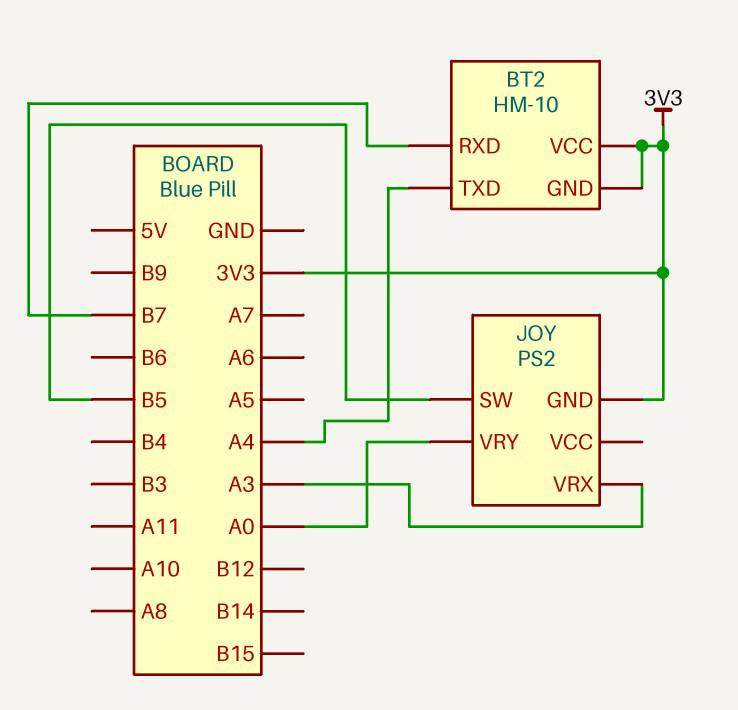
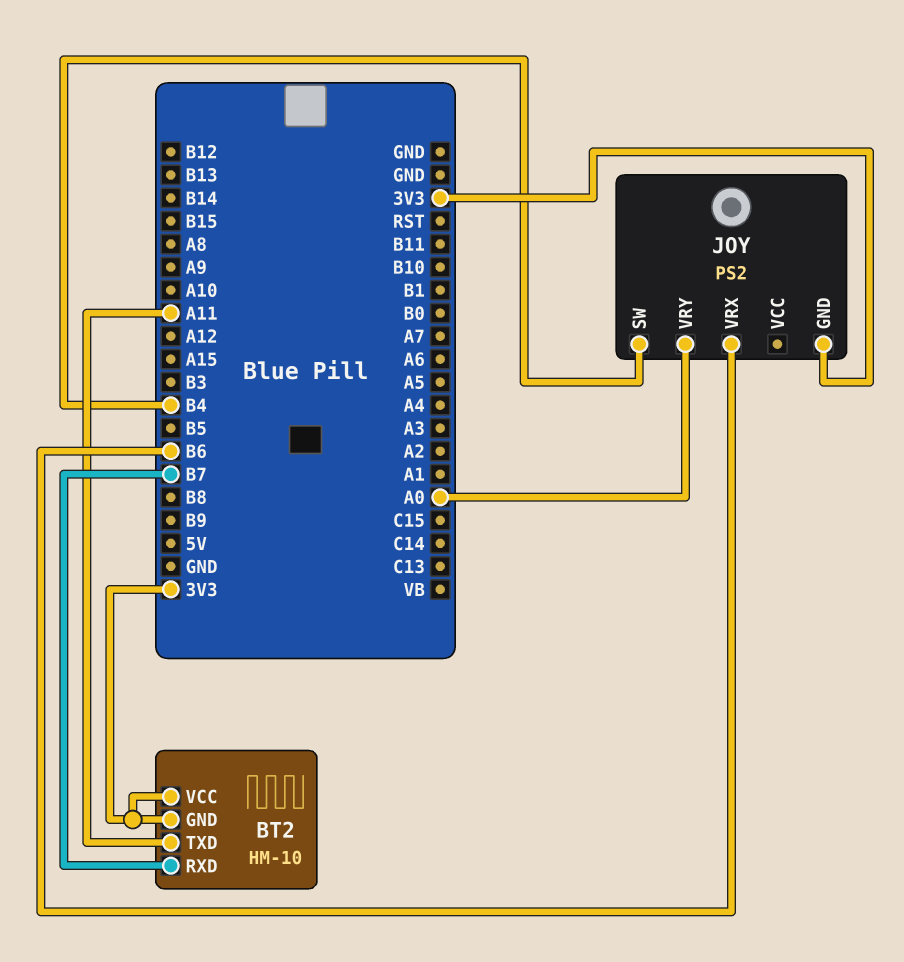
BT2 pin TXD: A4 -> A11
JOY pin SW: B5 -> B4
JOY pin VRX: A3 -> B6

